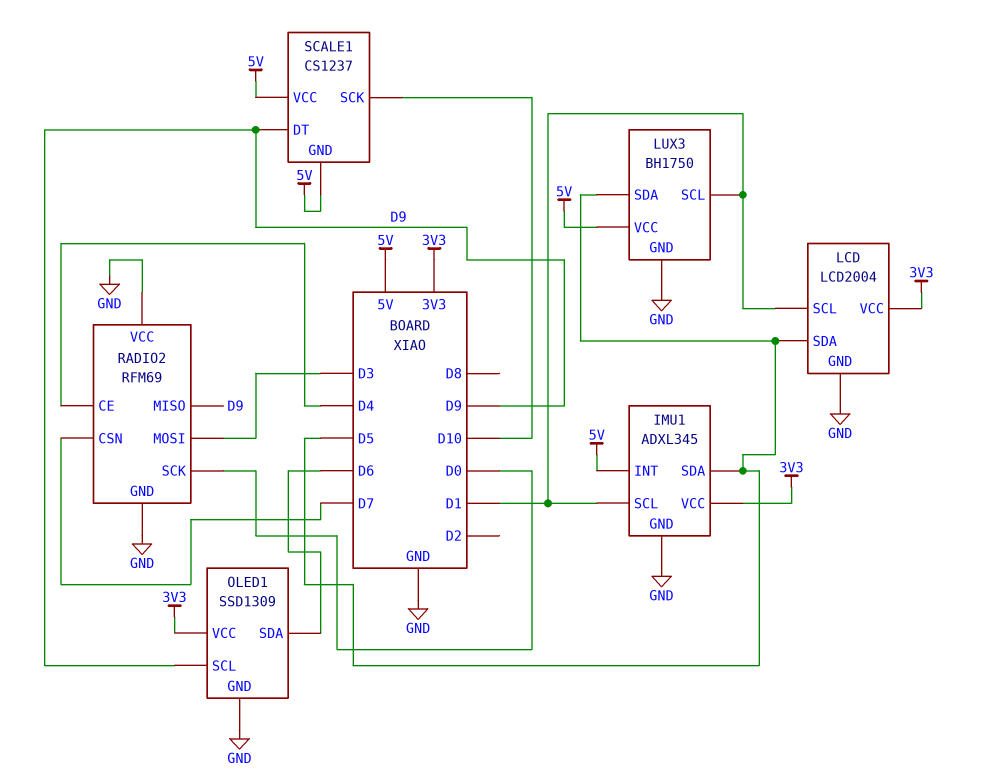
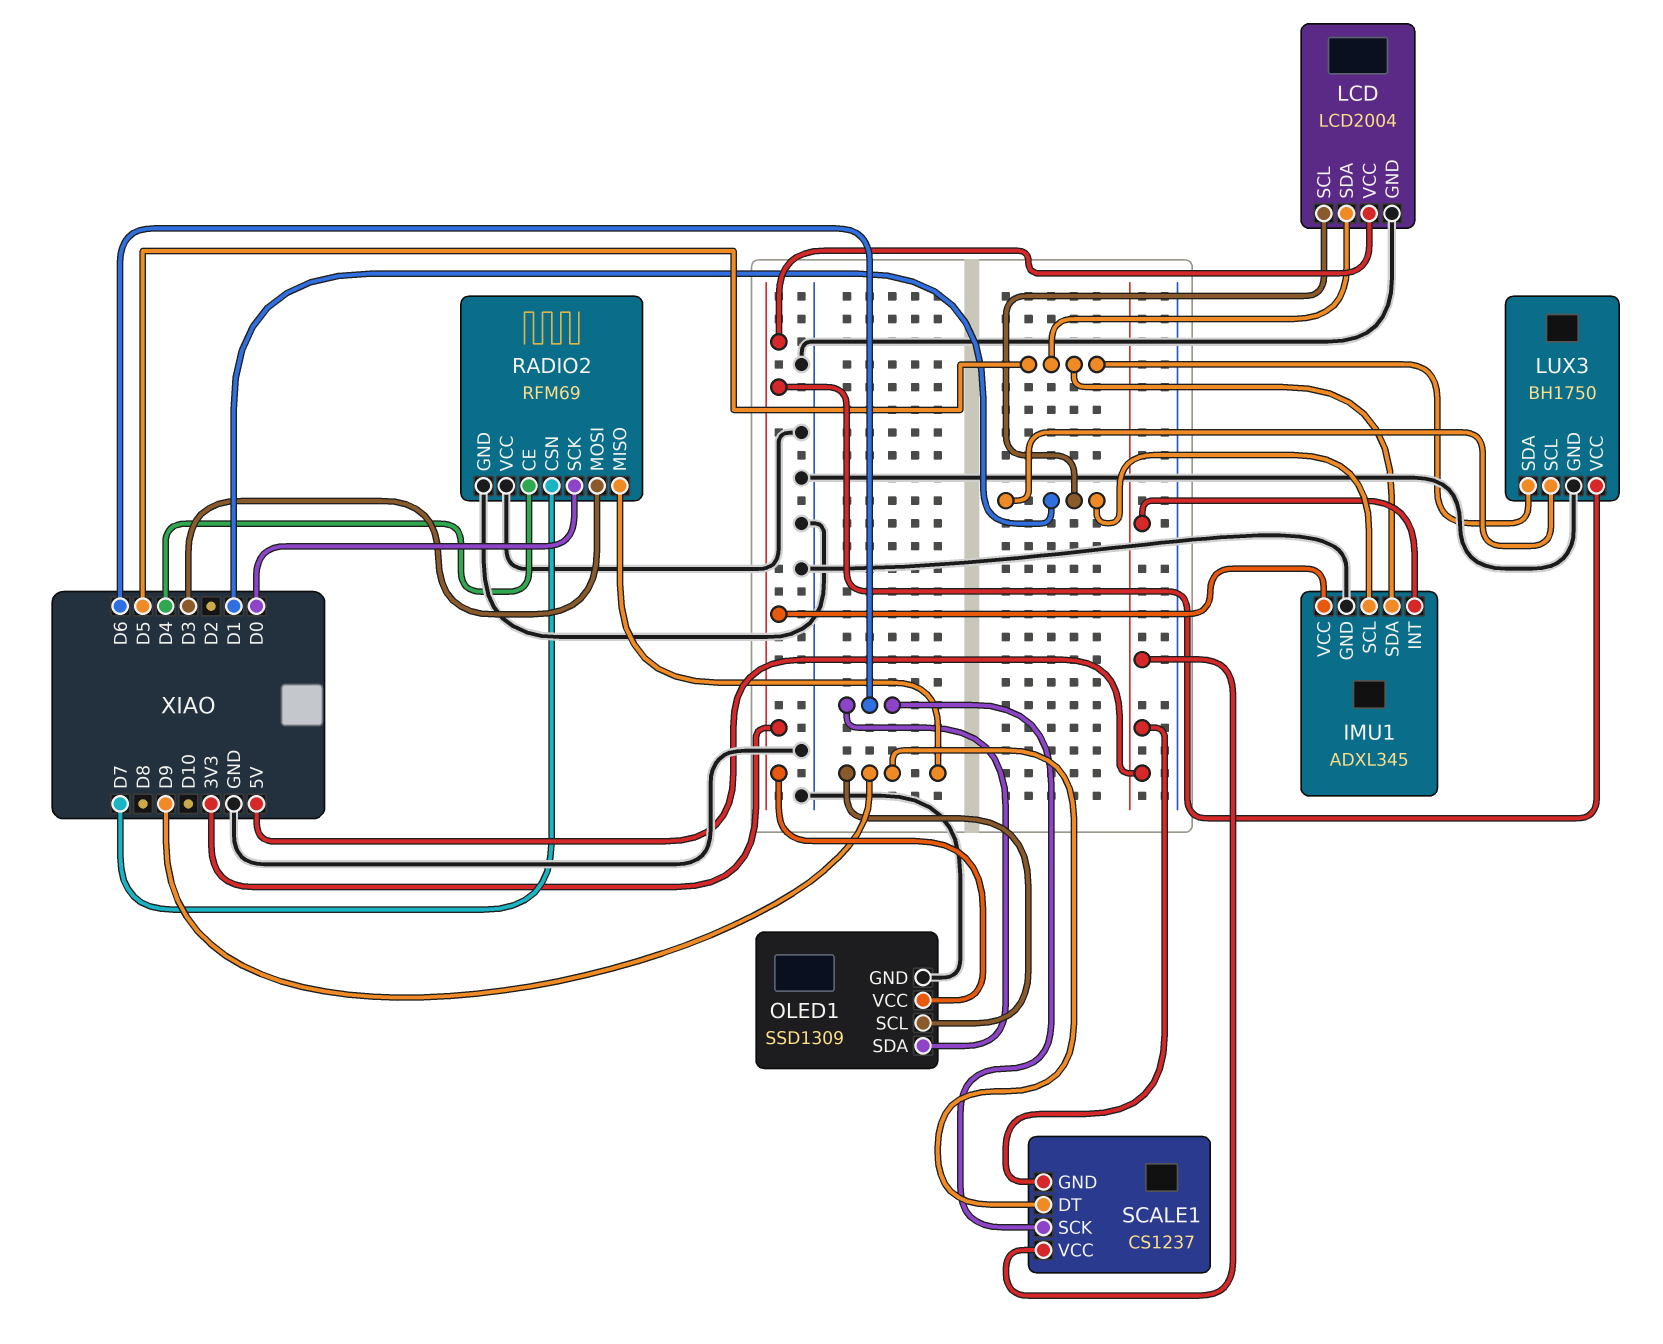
LUX3 pin VCC: 5V -> 3V3
SCALE1 pin SCK: D10 -> D6

